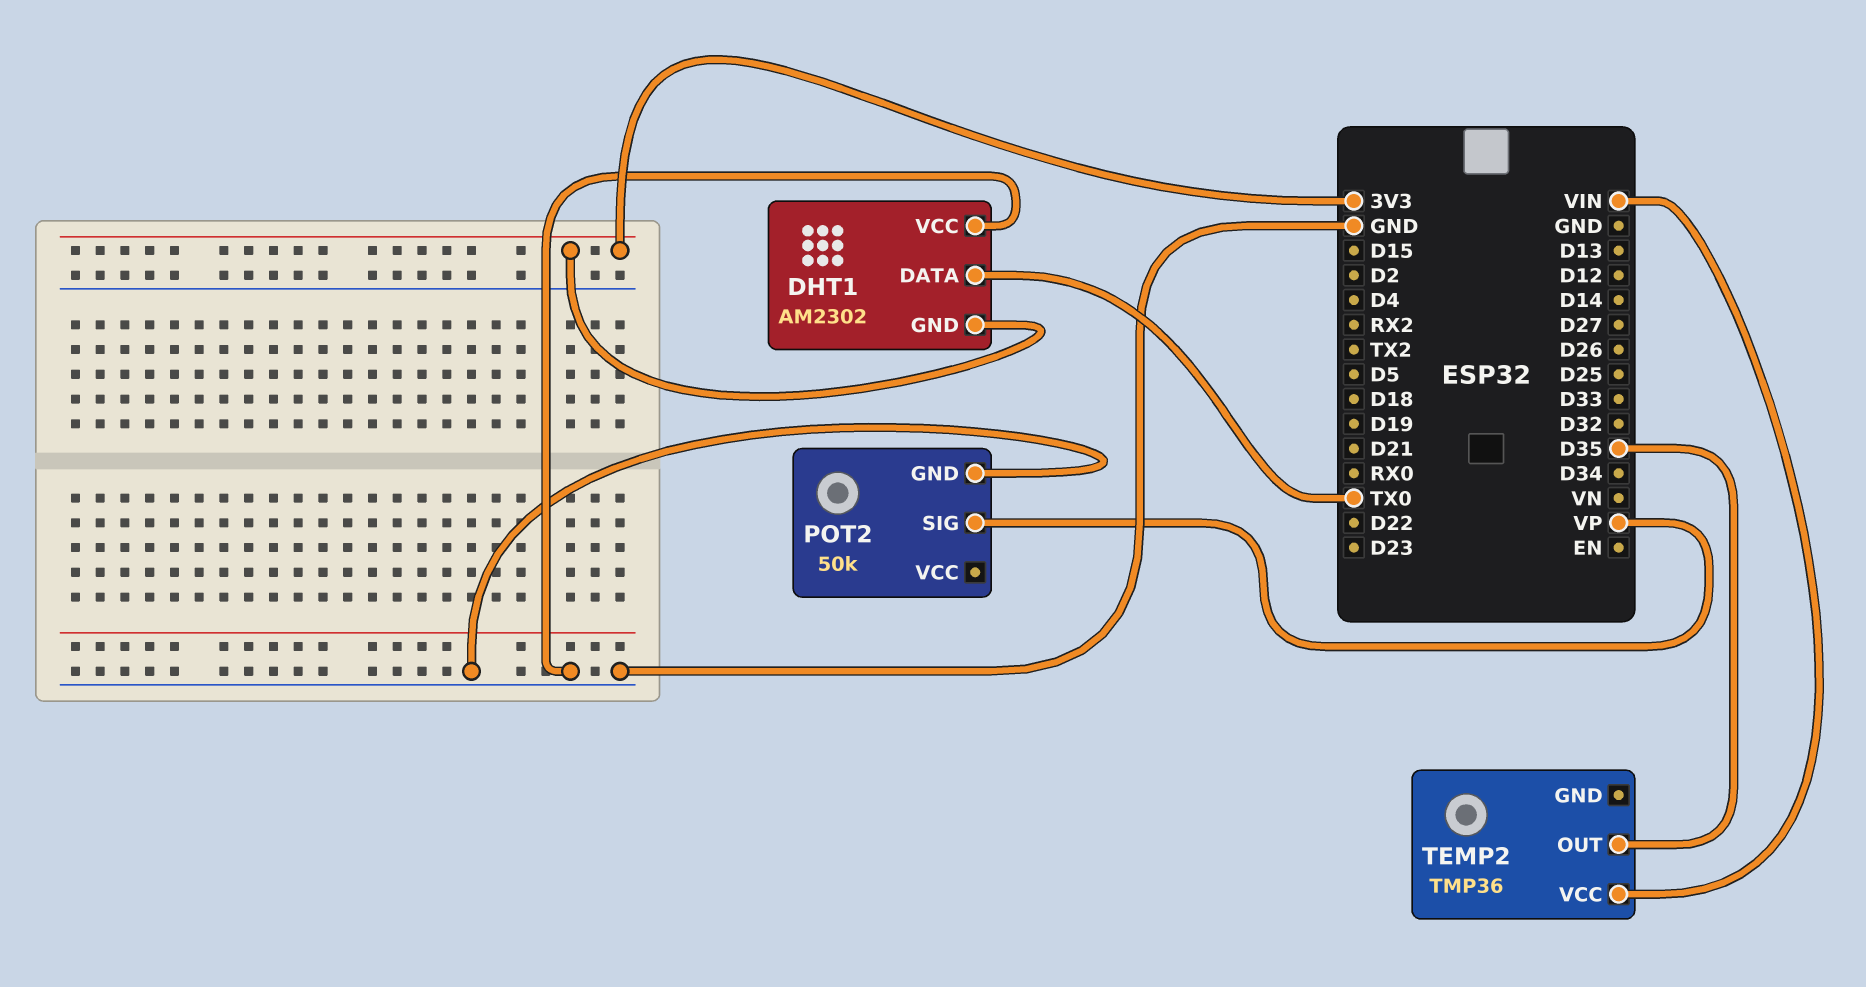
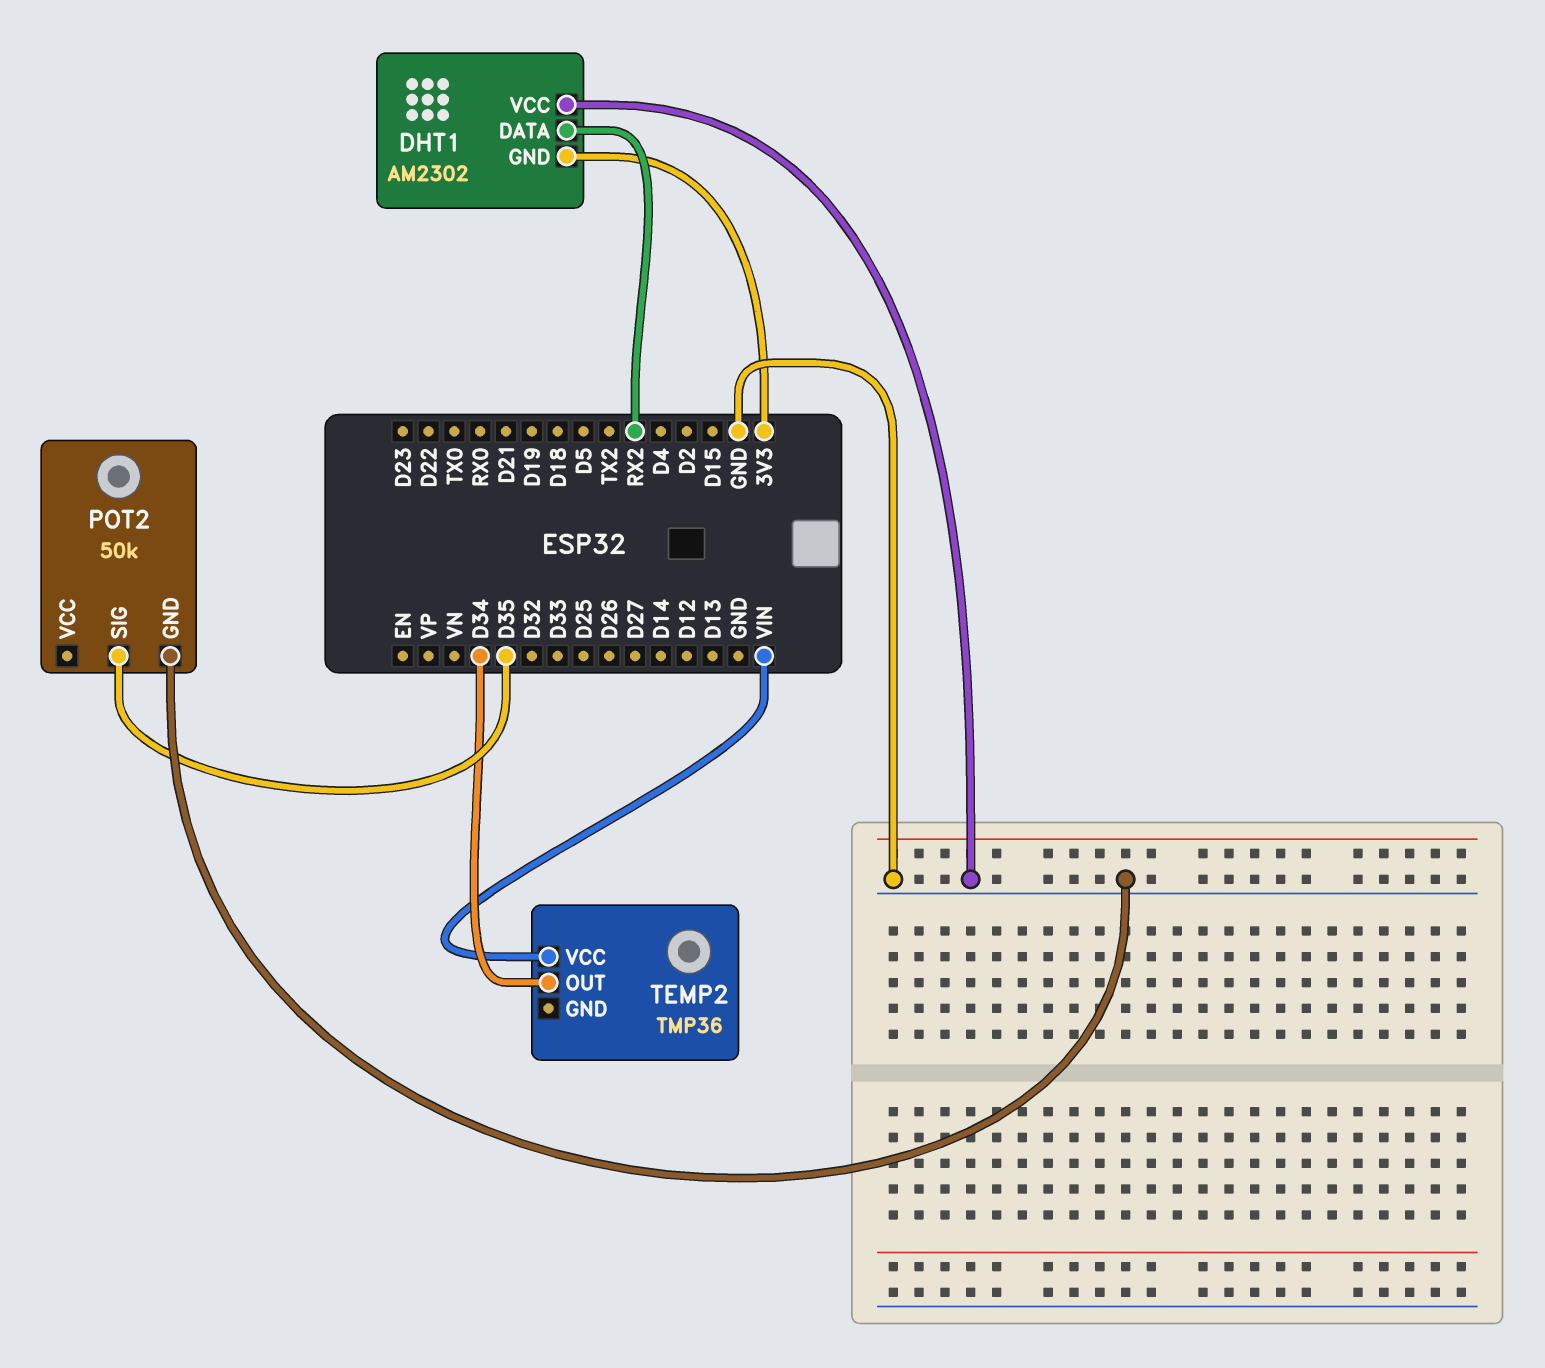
DHT1 pin DATA: TX0 -> RX2
POT2 pin SIG: VP -> D35
TEMP2 pin OUT: D35 -> D34

